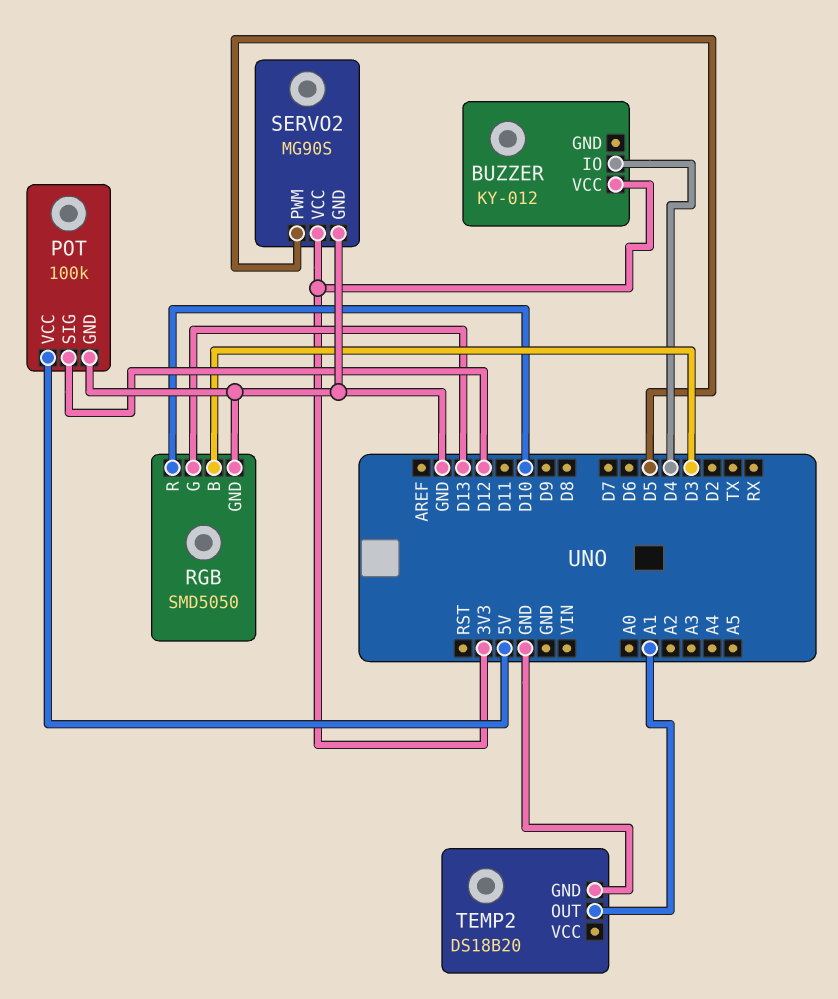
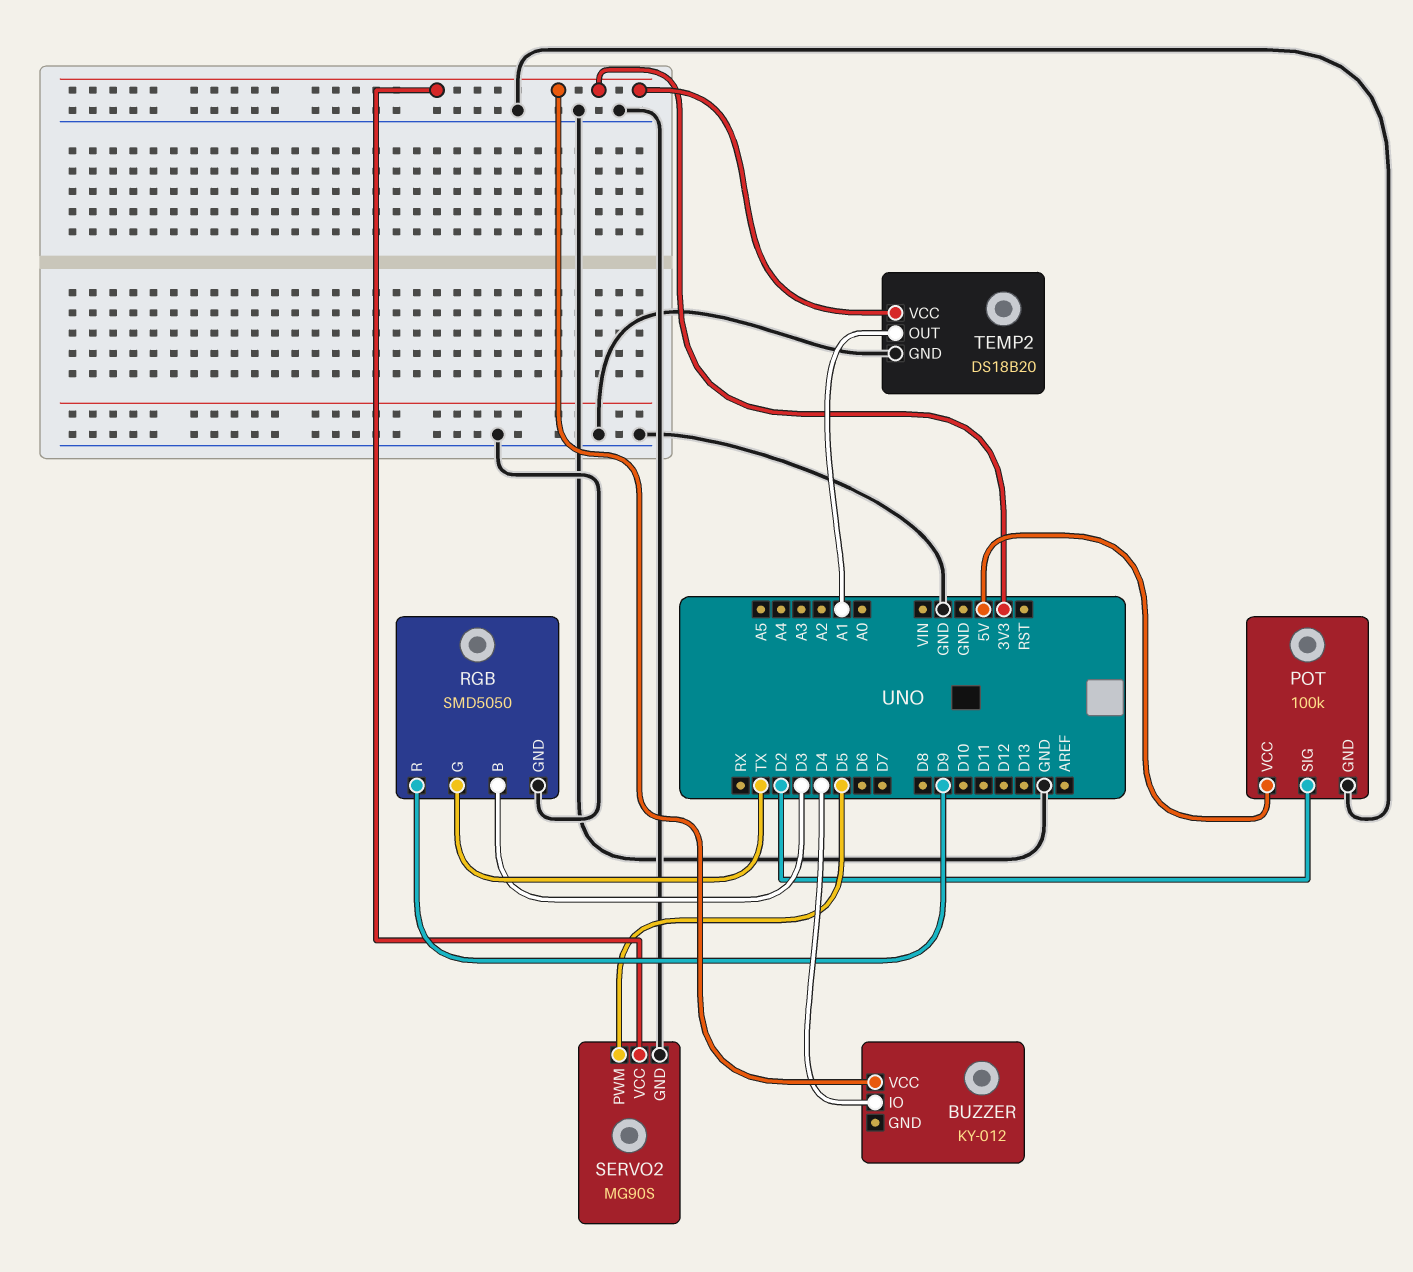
POT pin SIG: D12 -> D2
RGB pin G: D13 -> TX
RGB pin R: D10 -> D9
TEMP2 pin VCC: none -> 3V3

